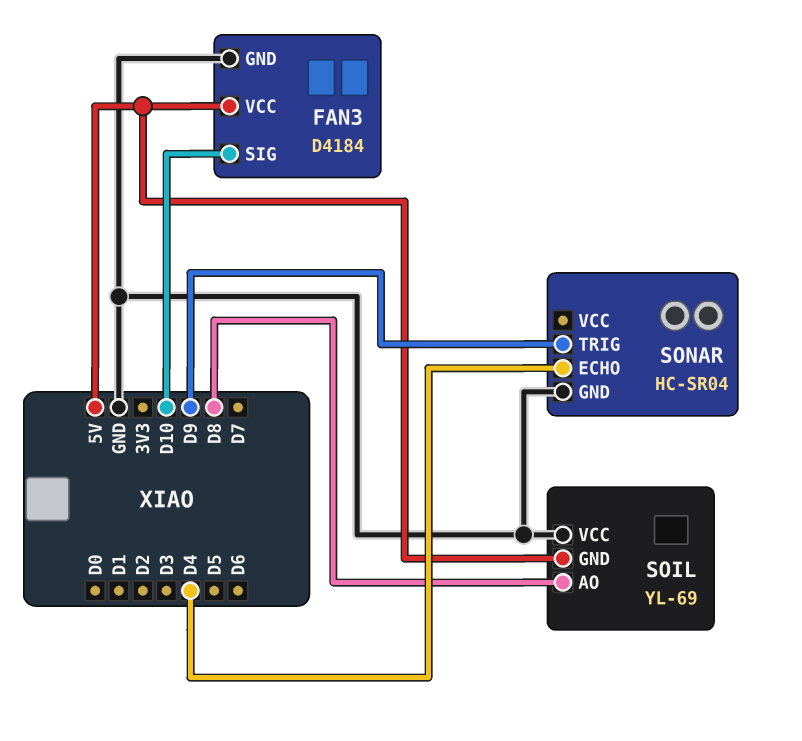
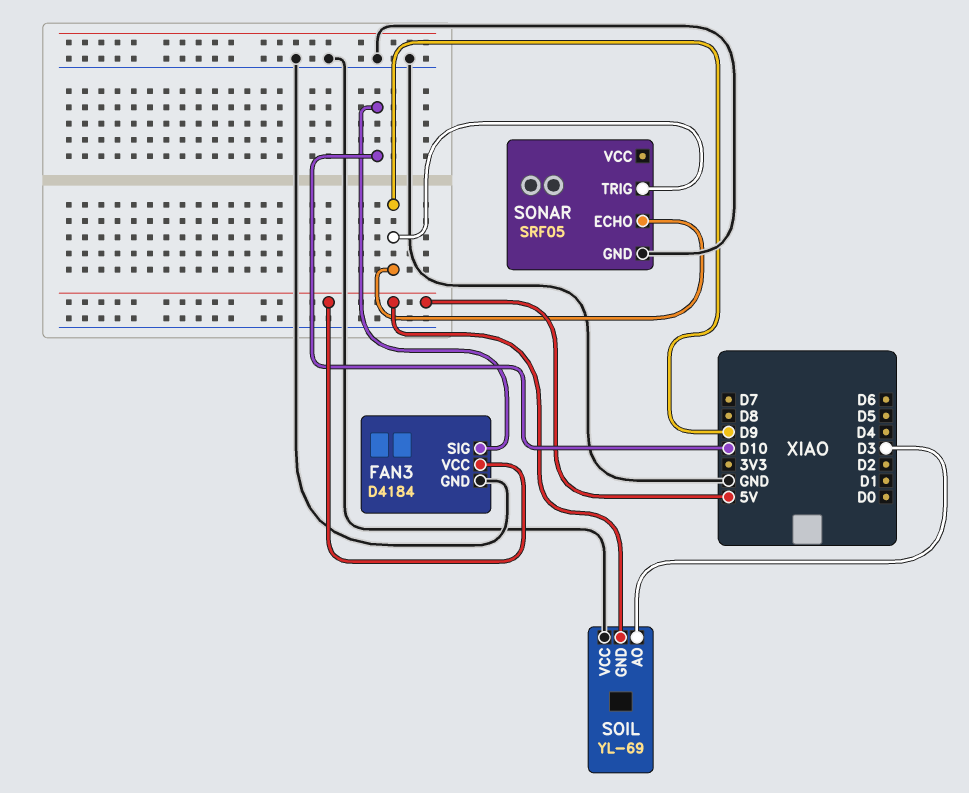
SOIL pin AO: D8 -> D3
SONAR: HC-SR04 -> SRF05
SONAR pin ECHO: D4 -> D9

